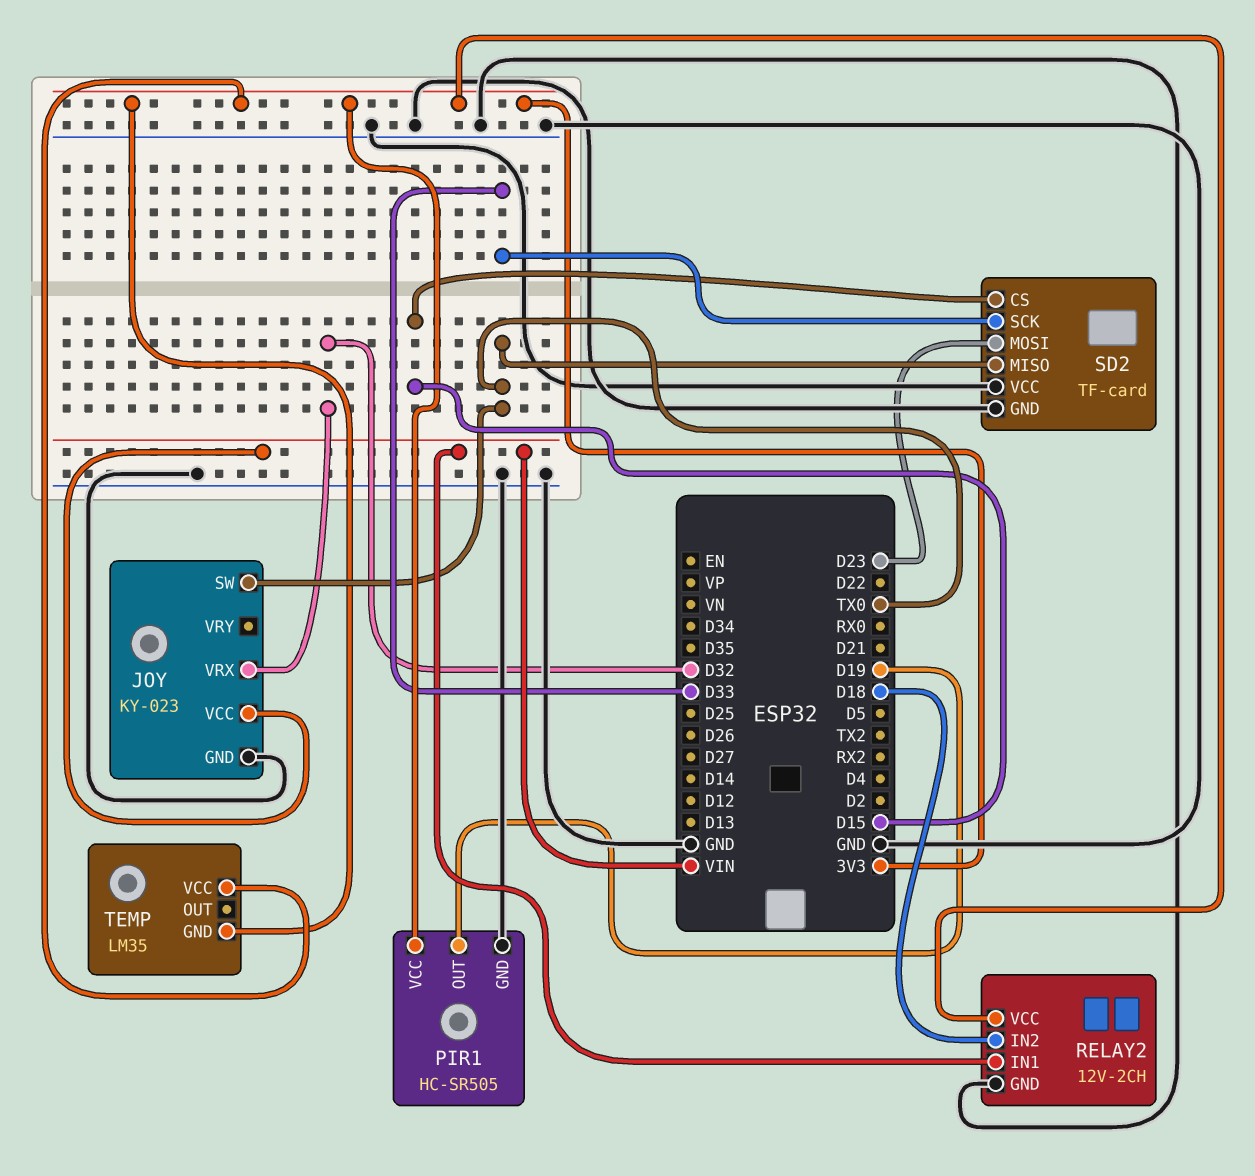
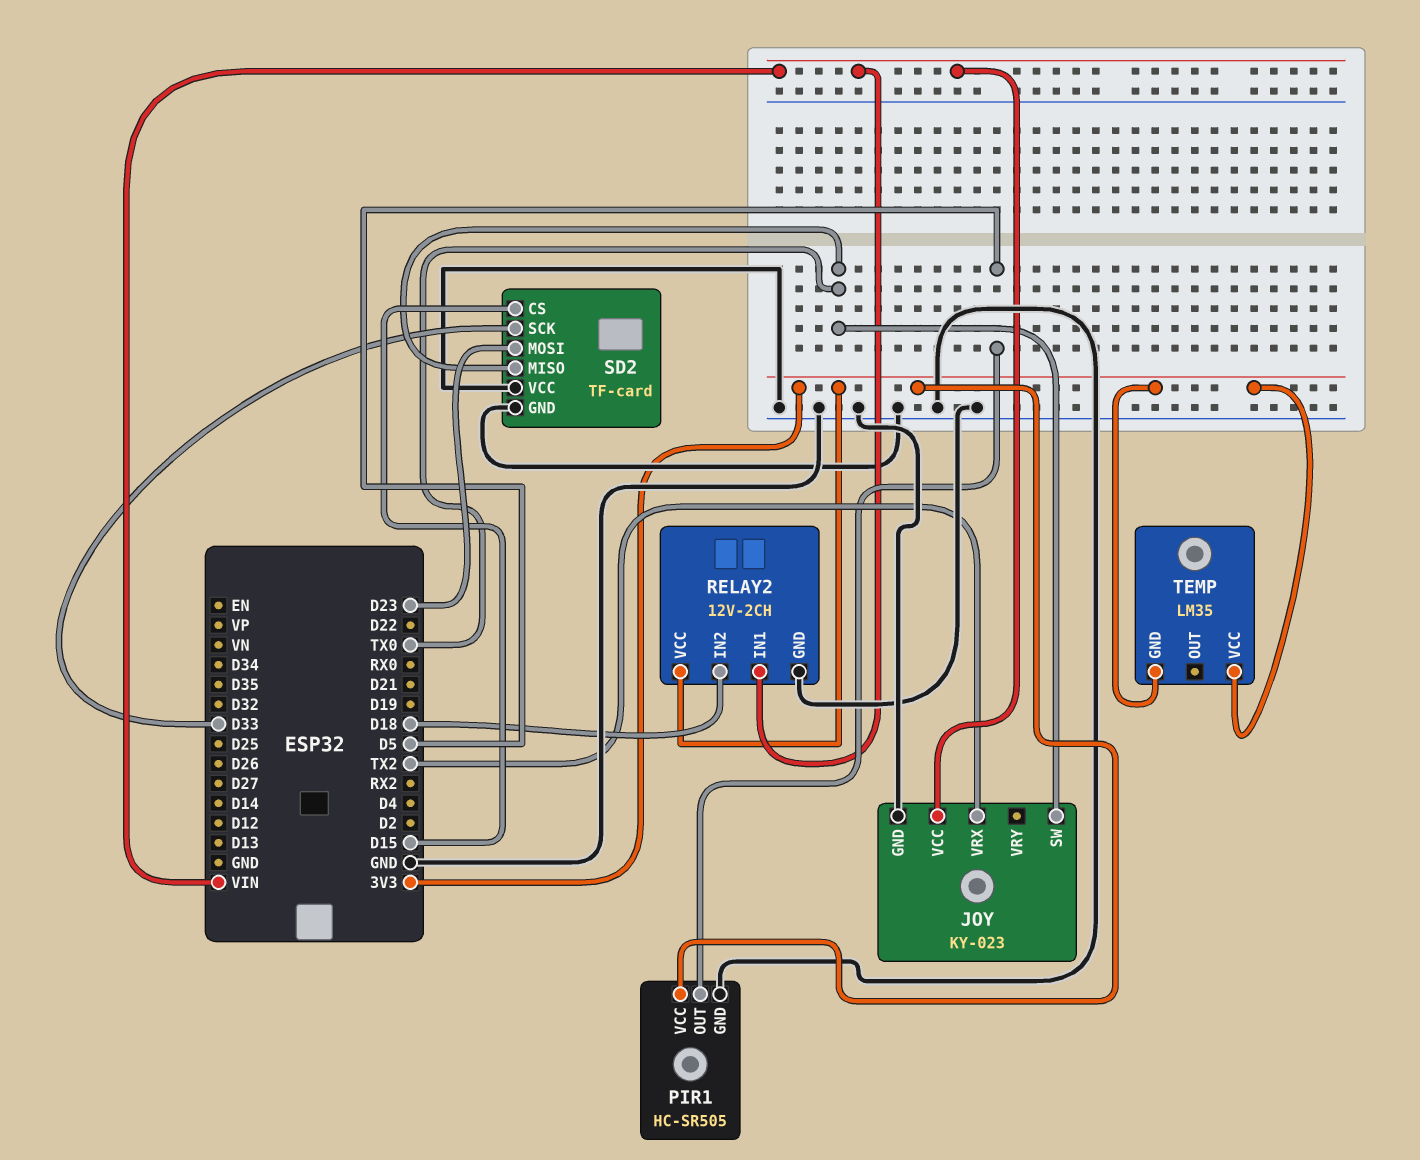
JOY pin VRX: D32 -> TX2
PIR1 pin OUT: D19 -> D5

